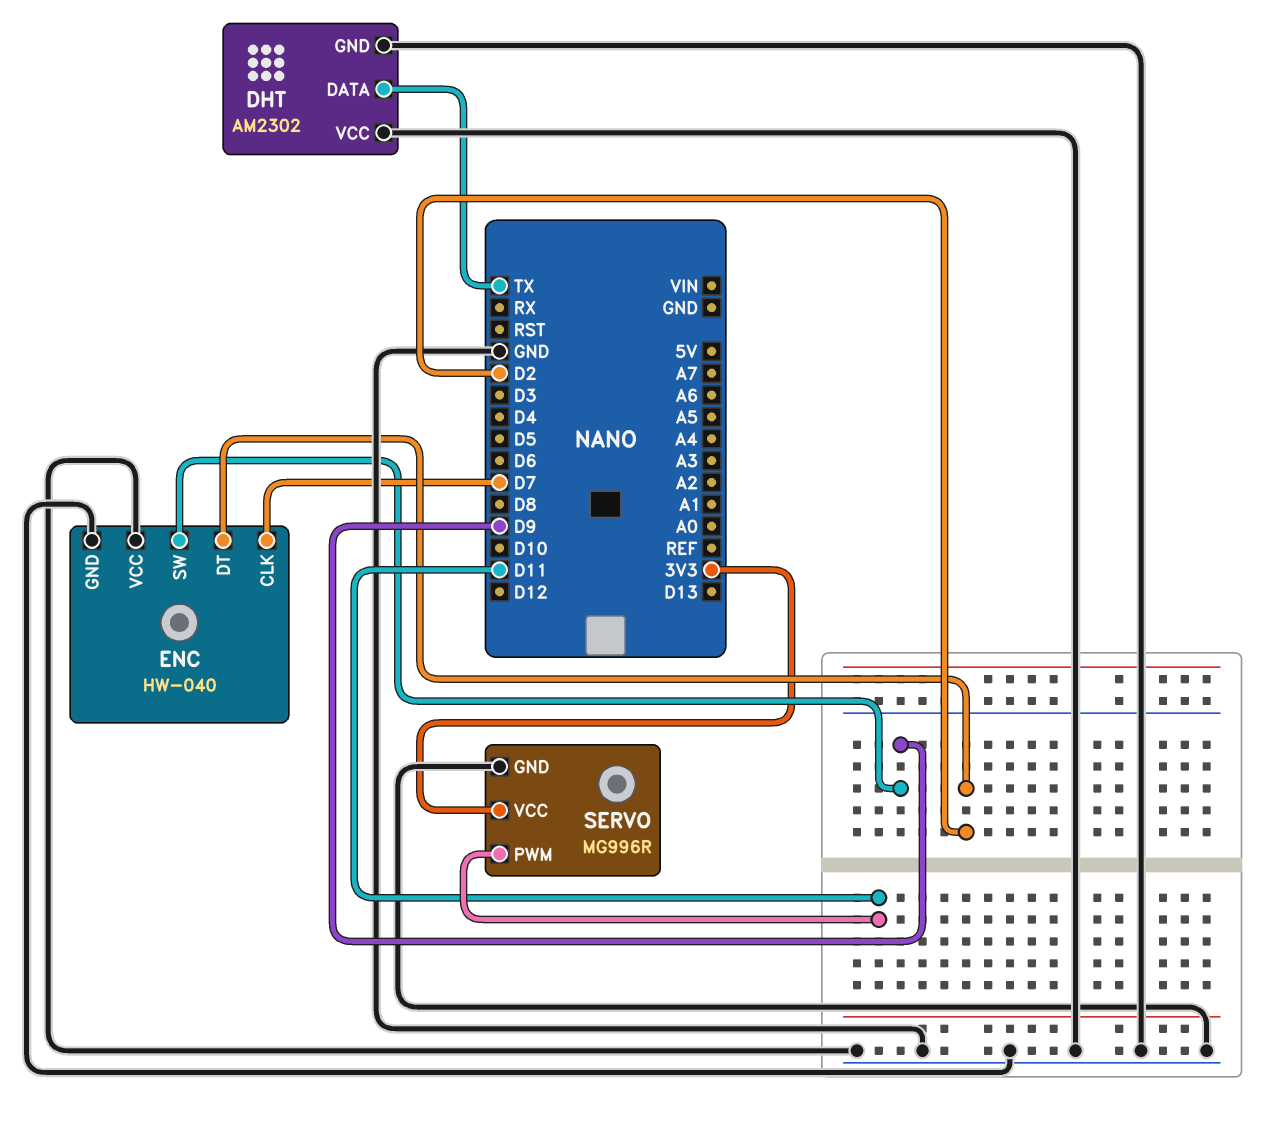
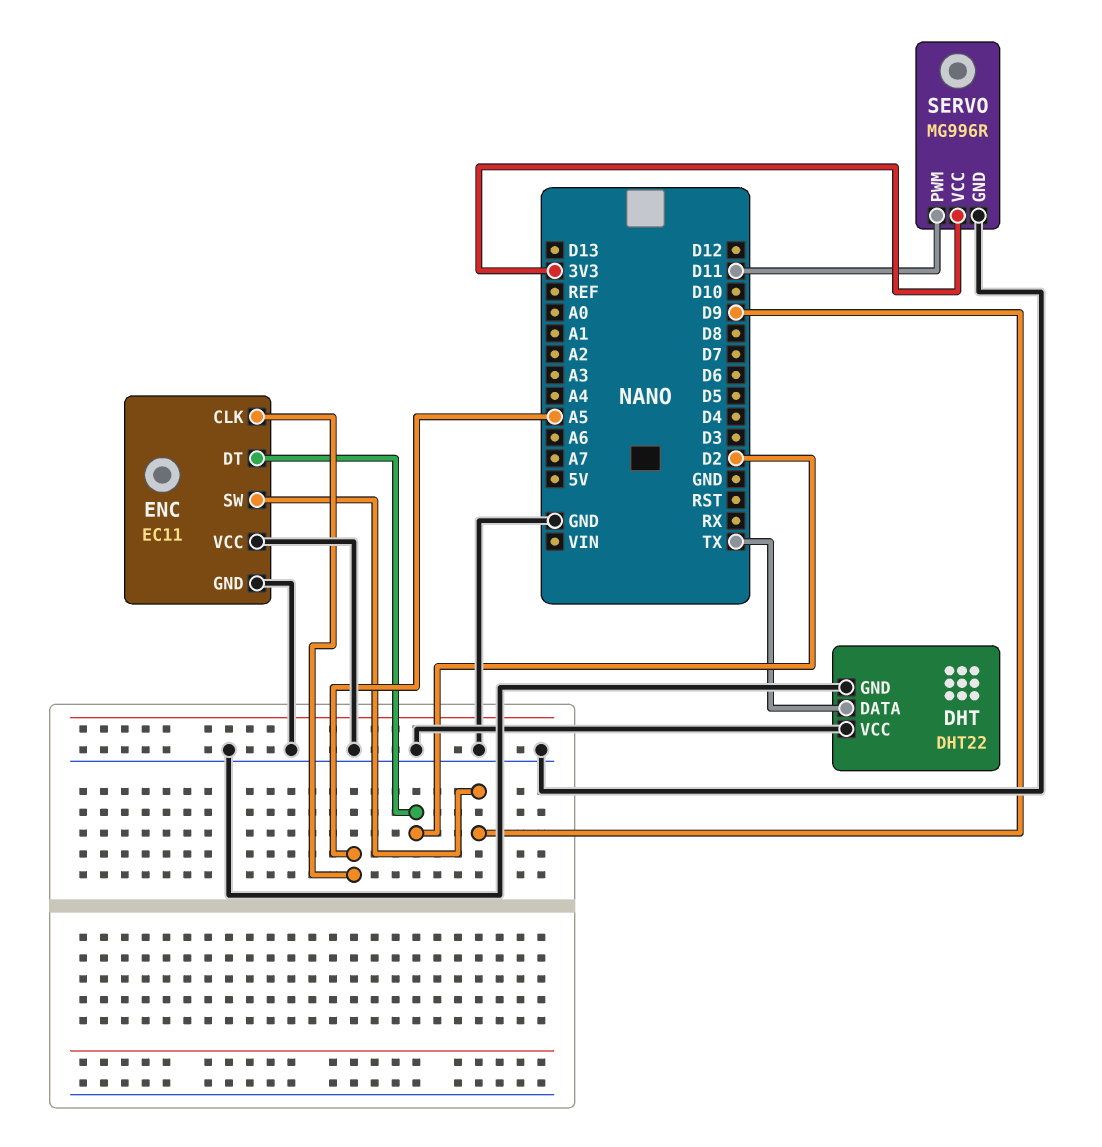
DHT: AM2302 -> DHT22
ENC: HW-040 -> EC11
ENC pin CLK: D7 -> A5

